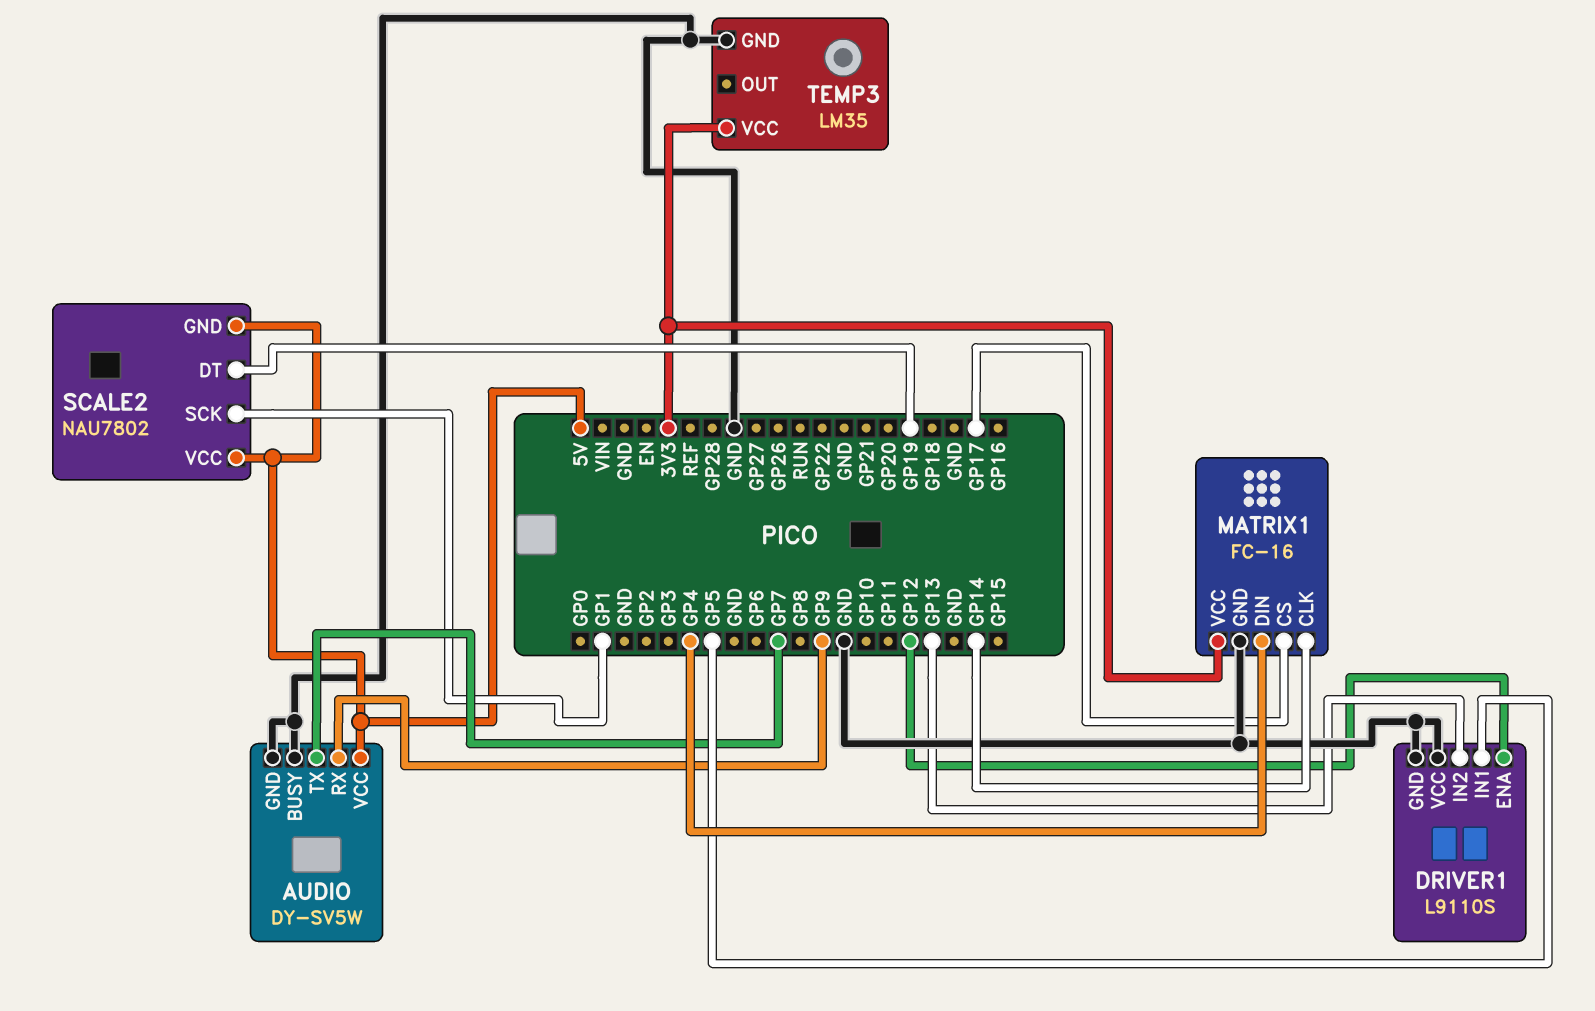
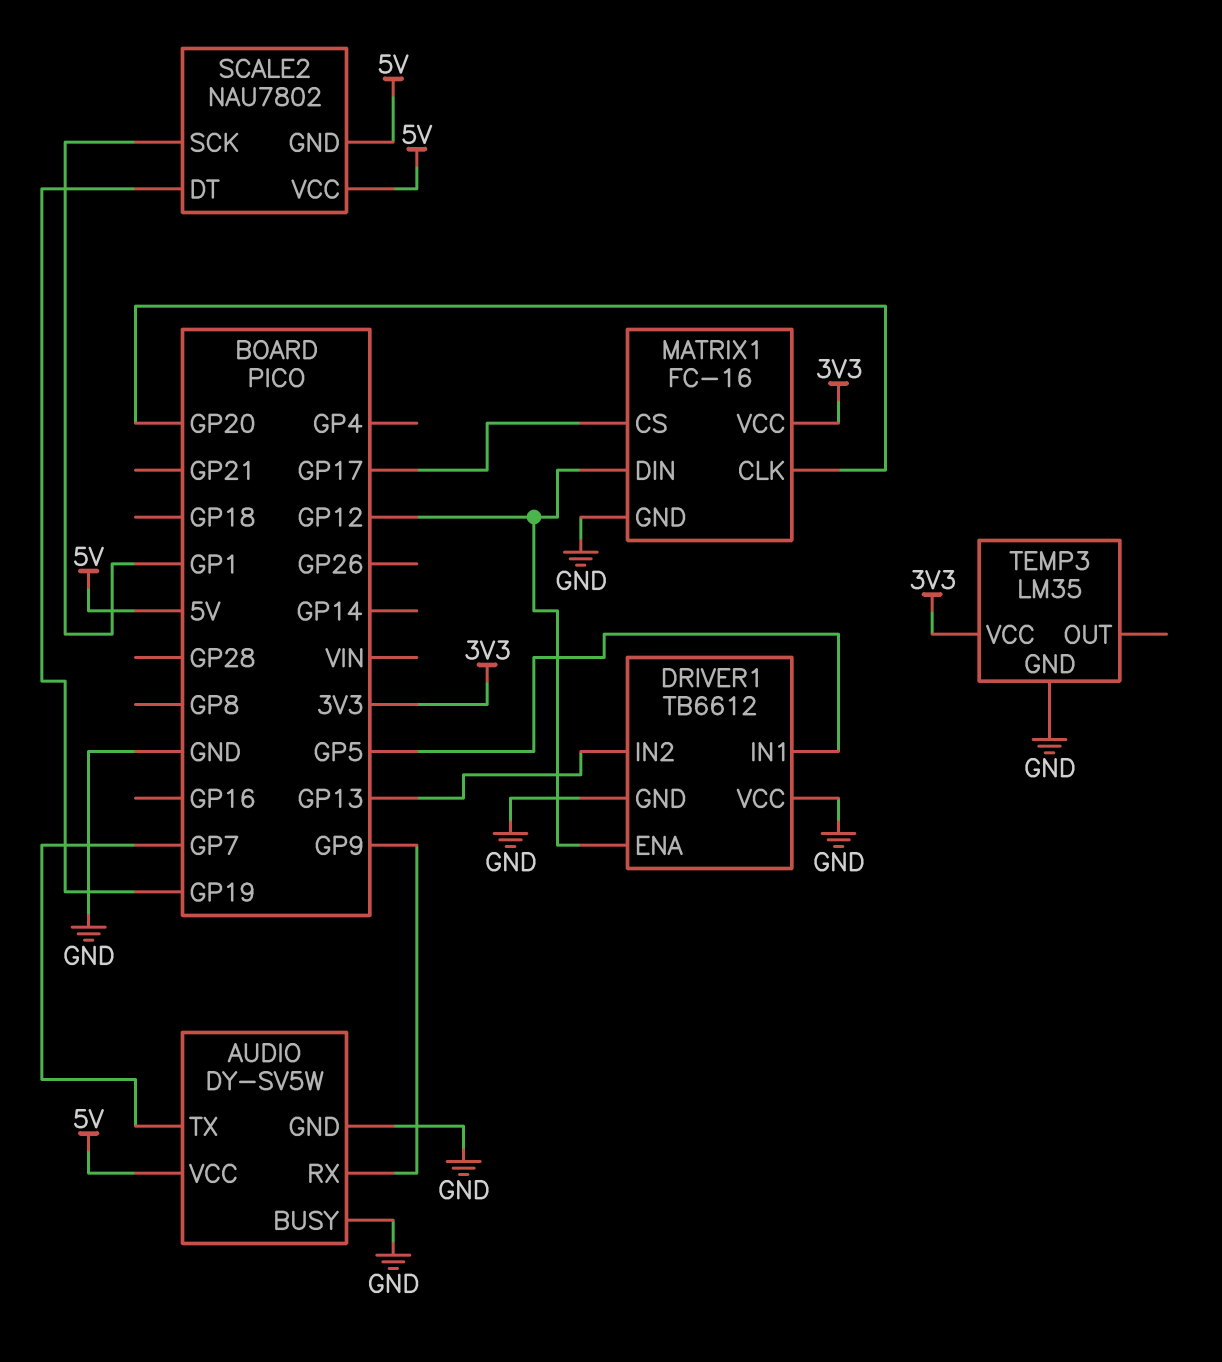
DRIVER1: L9110S -> TB6612
MATRIX1 pin CLK: GP14 -> GP20
MATRIX1 pin DIN: GP4 -> GP12

